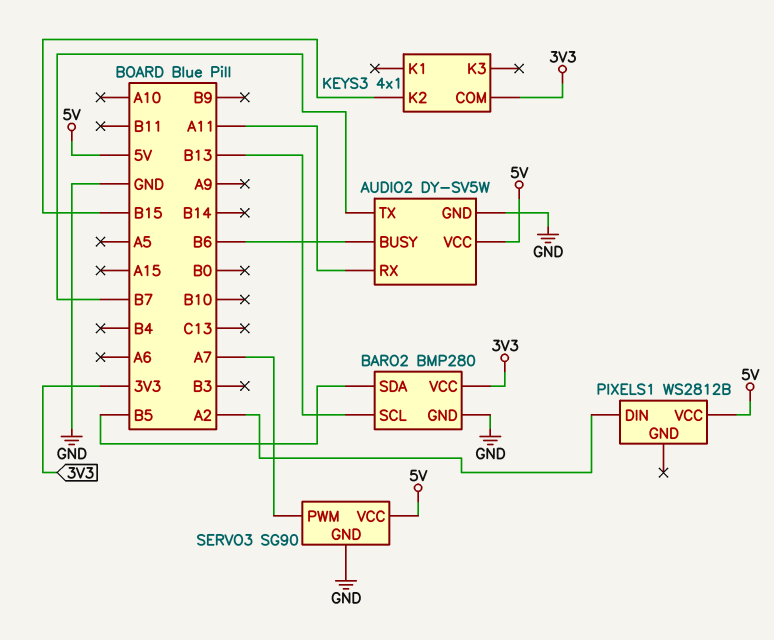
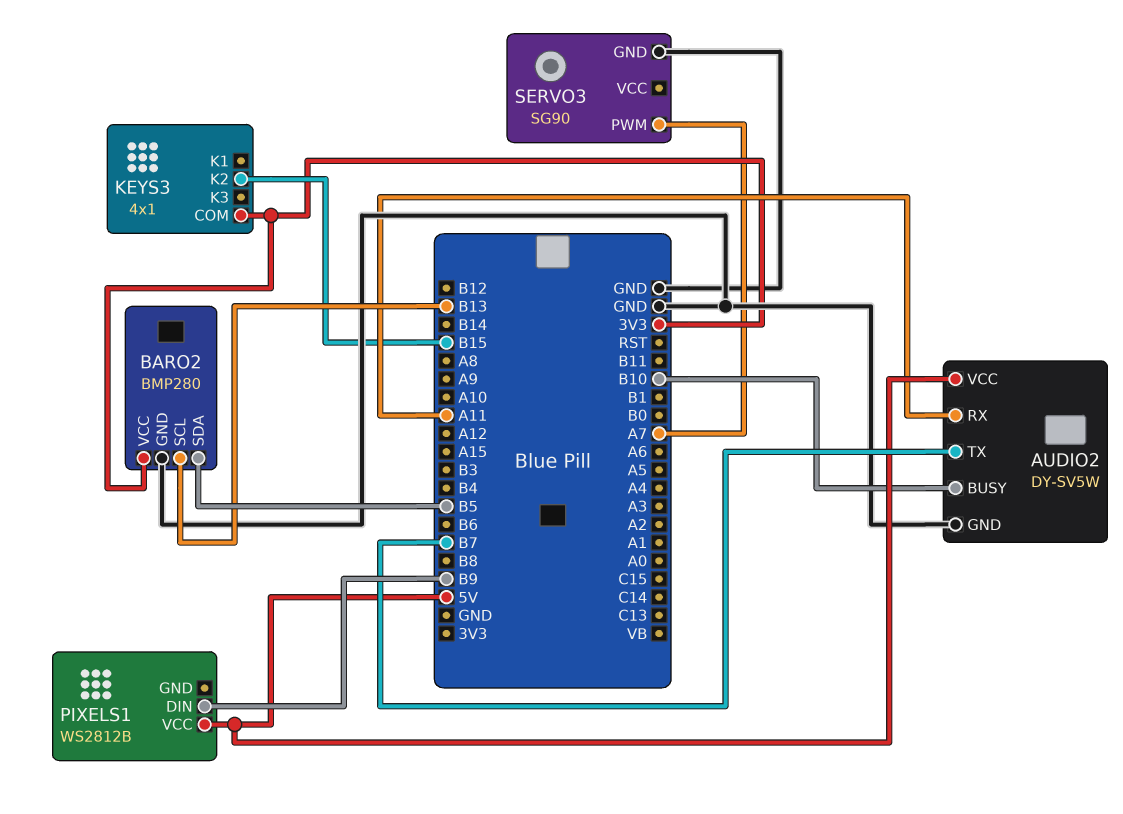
AUDIO2 pin BUSY: B6 -> B10
PIXELS1 pin DIN: A2 -> B9
SERVO3 pin VCC: 5V -> none

